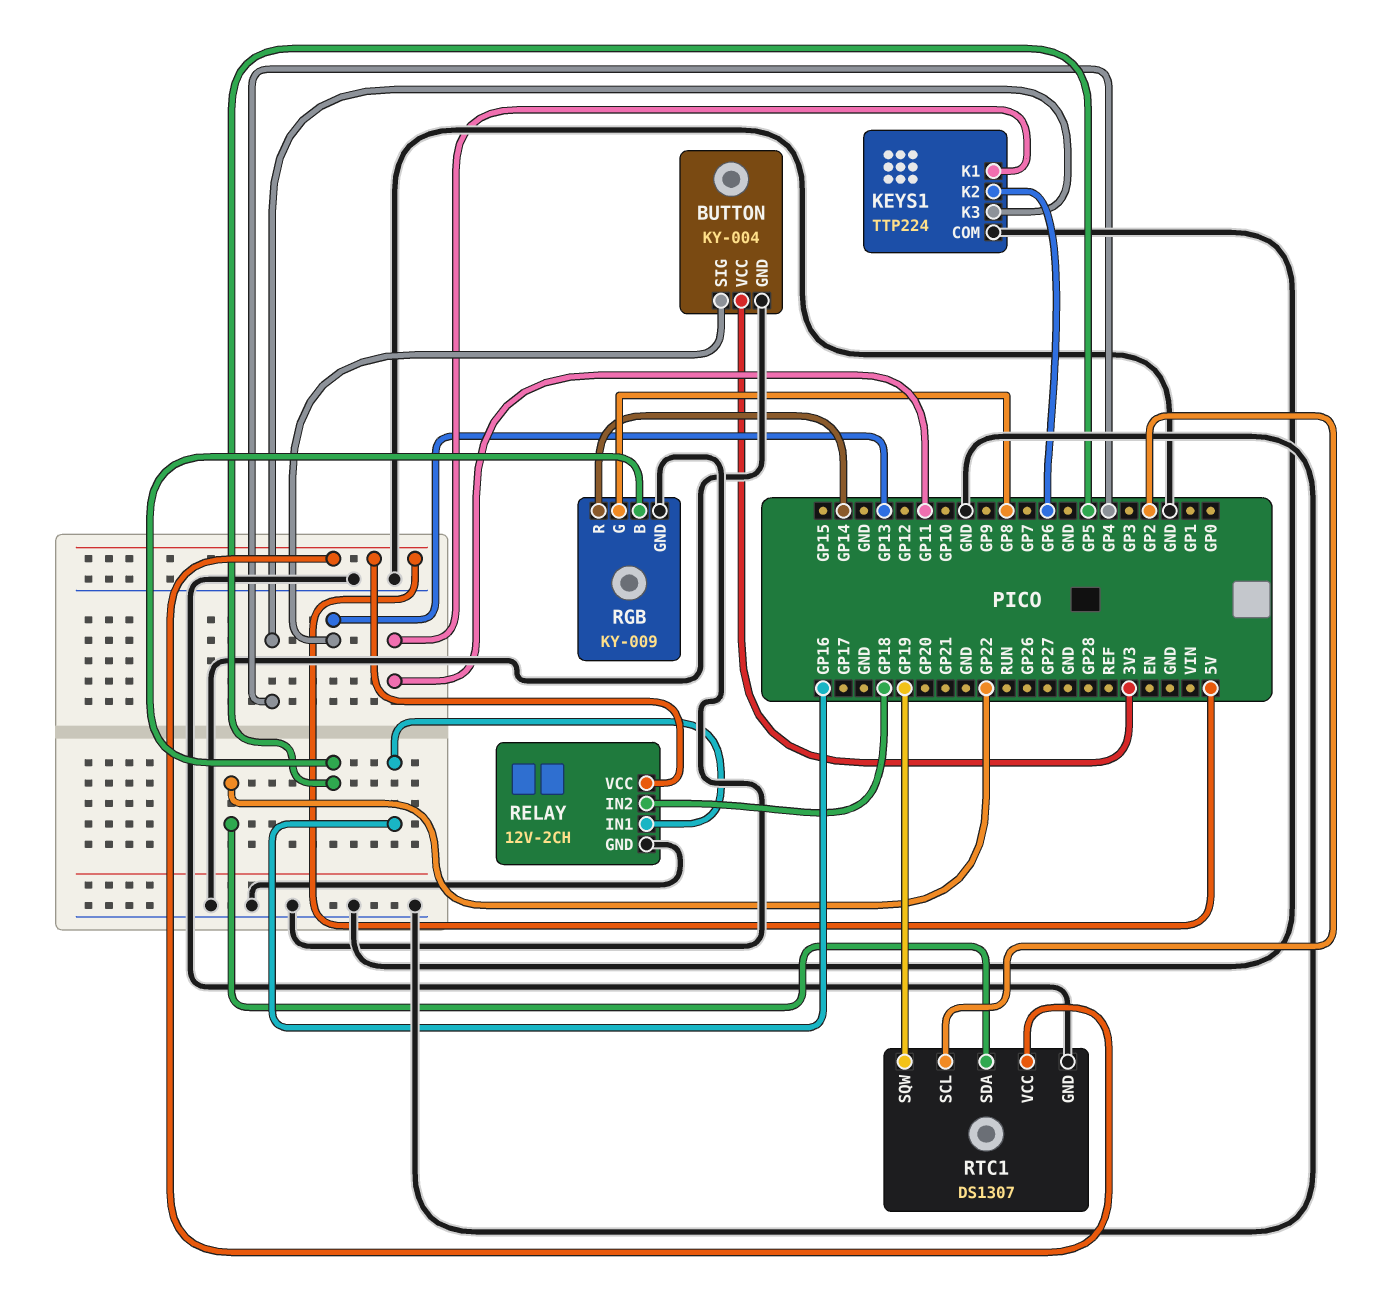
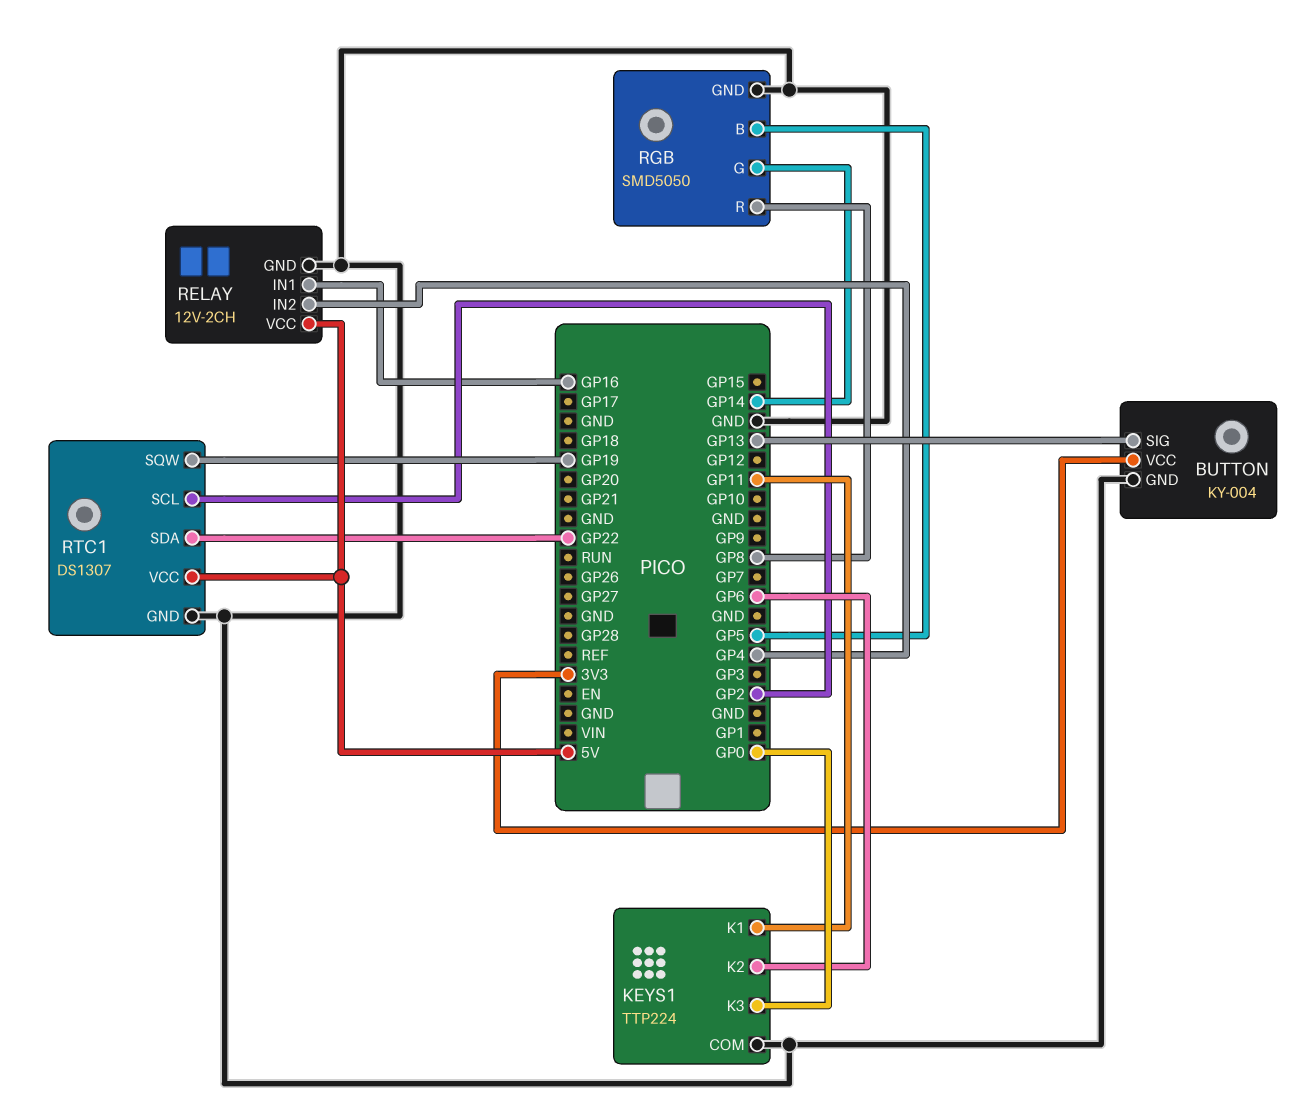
KEYS1 pin K3: GP4 -> GP0
RELAY pin IN2: GP18 -> GP4
RGB: KY-009 -> SMD5050
RGB pin G: GP8 -> GP14
RGB pin R: GP14 -> GP8

